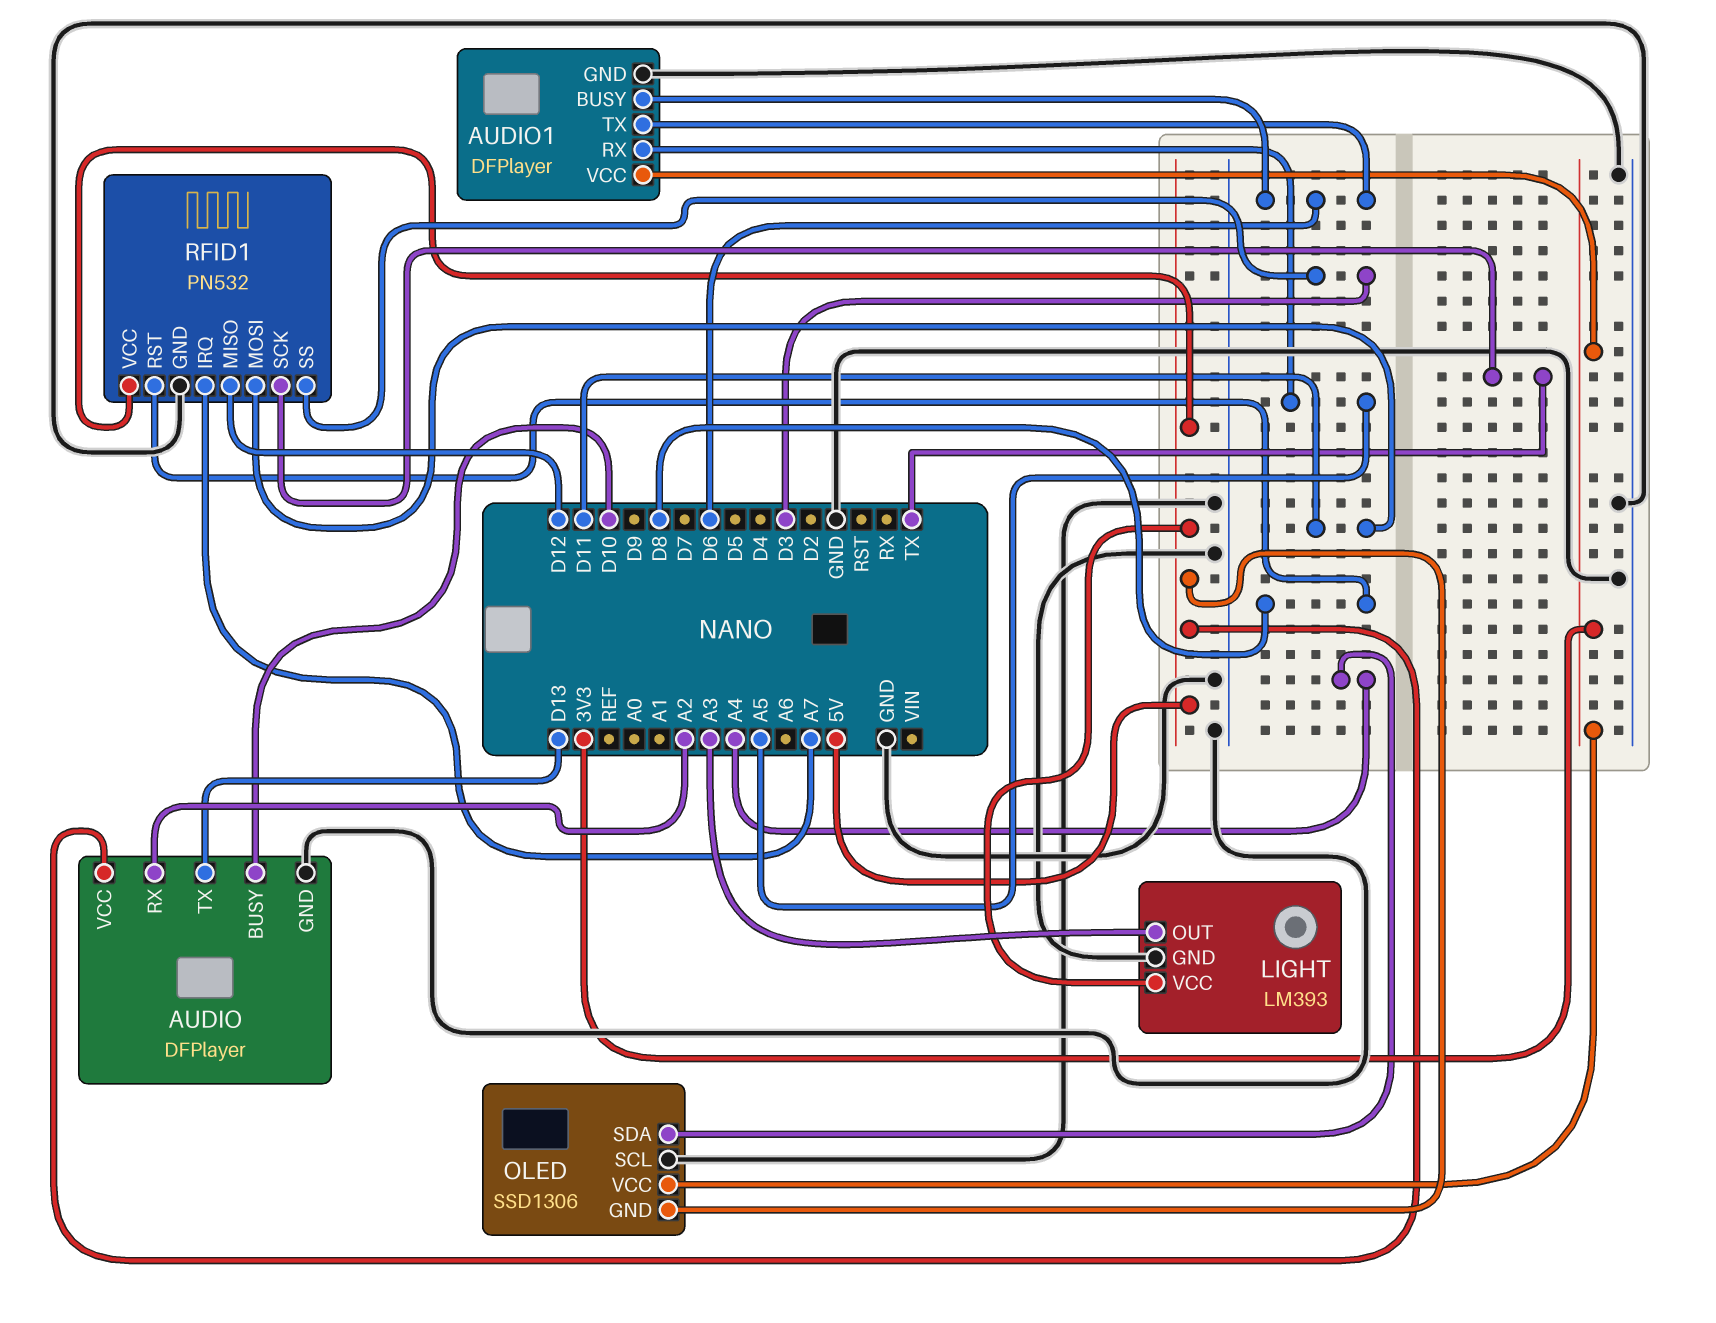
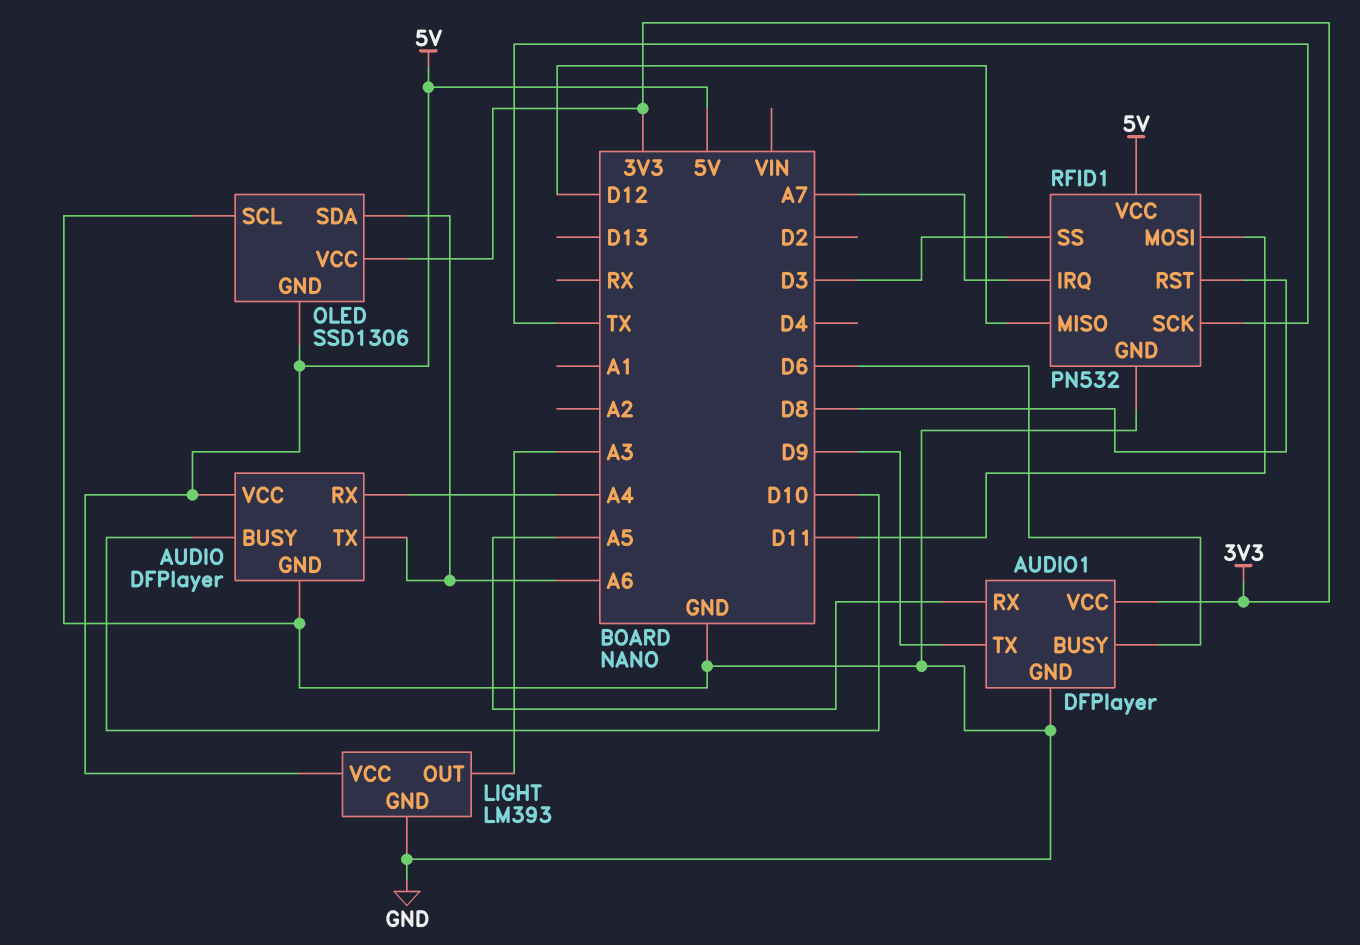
AUDIO pin RX: A2 -> A4
AUDIO pin TX: D13 -> A6
AUDIO1 pin TX: D6 -> D9
OLED pin SDA: A4 -> A6

